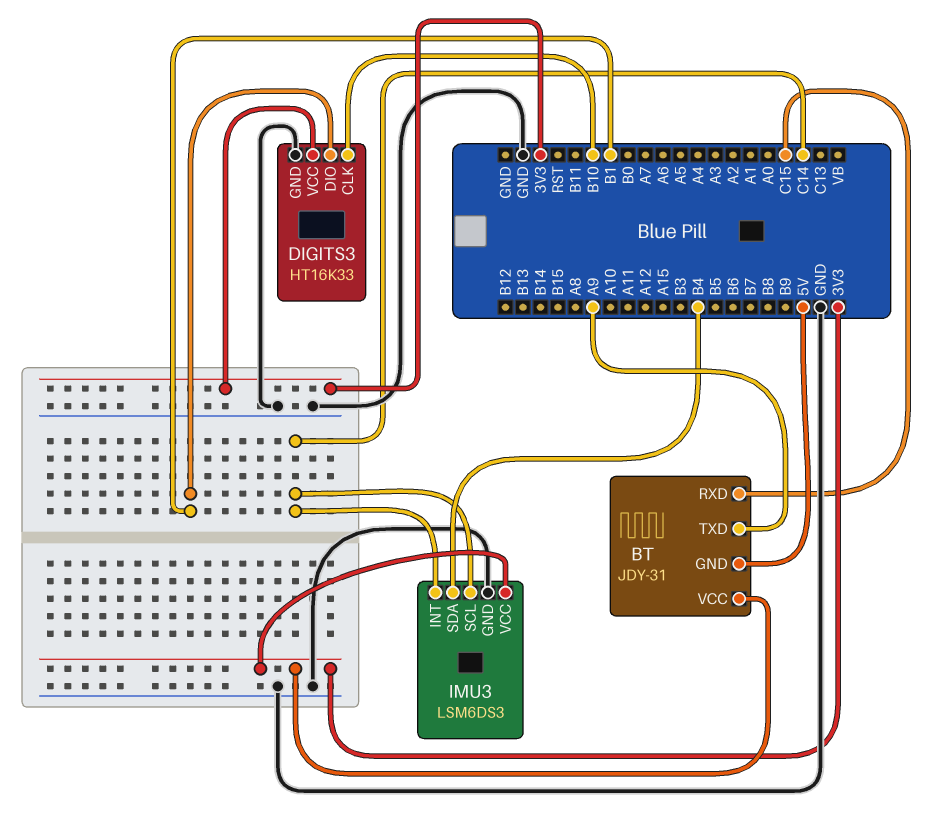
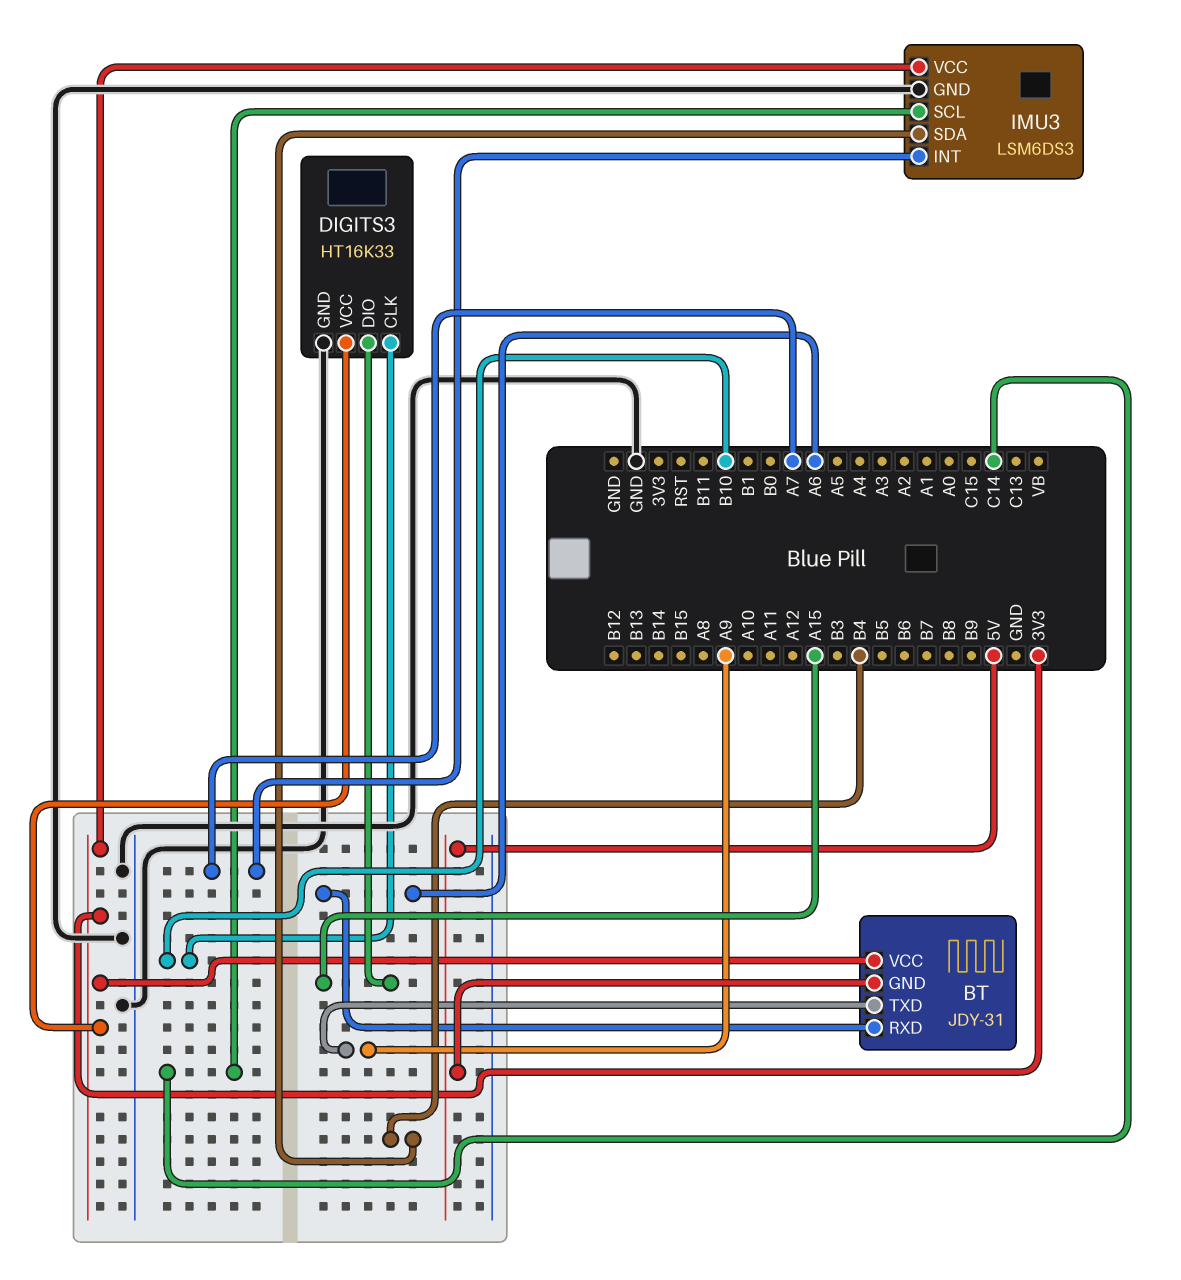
BT pin RXD: C15 -> A6
DIGITS3 pin DIO: B1 -> A15
IMU3 pin INT: C14 -> A7

